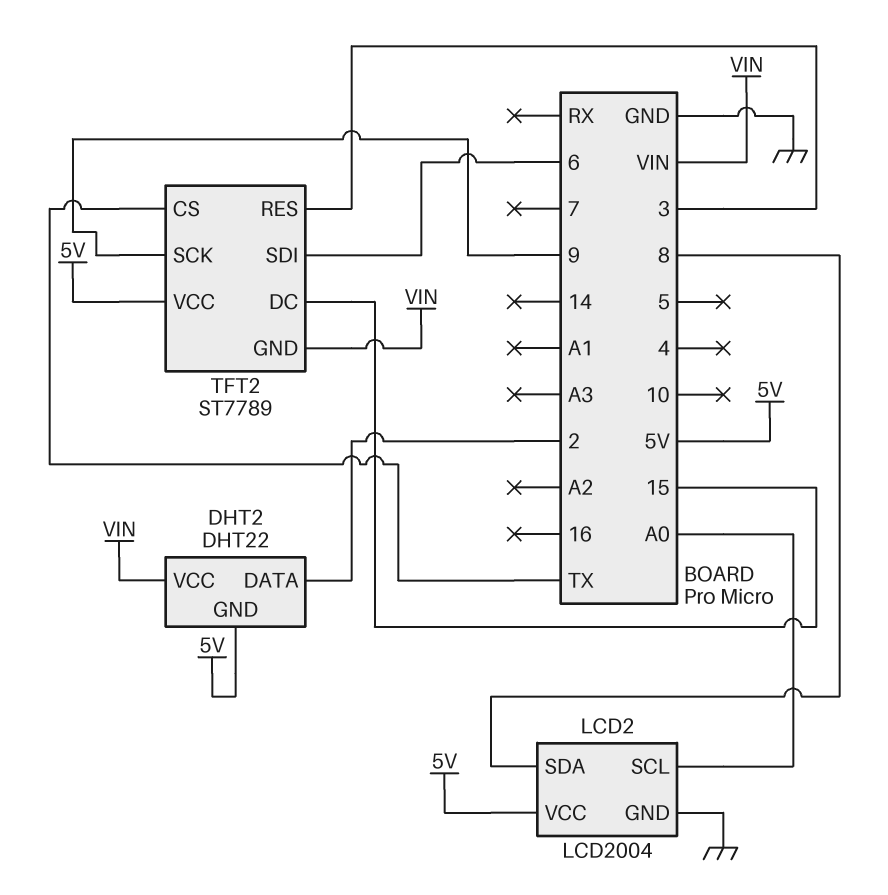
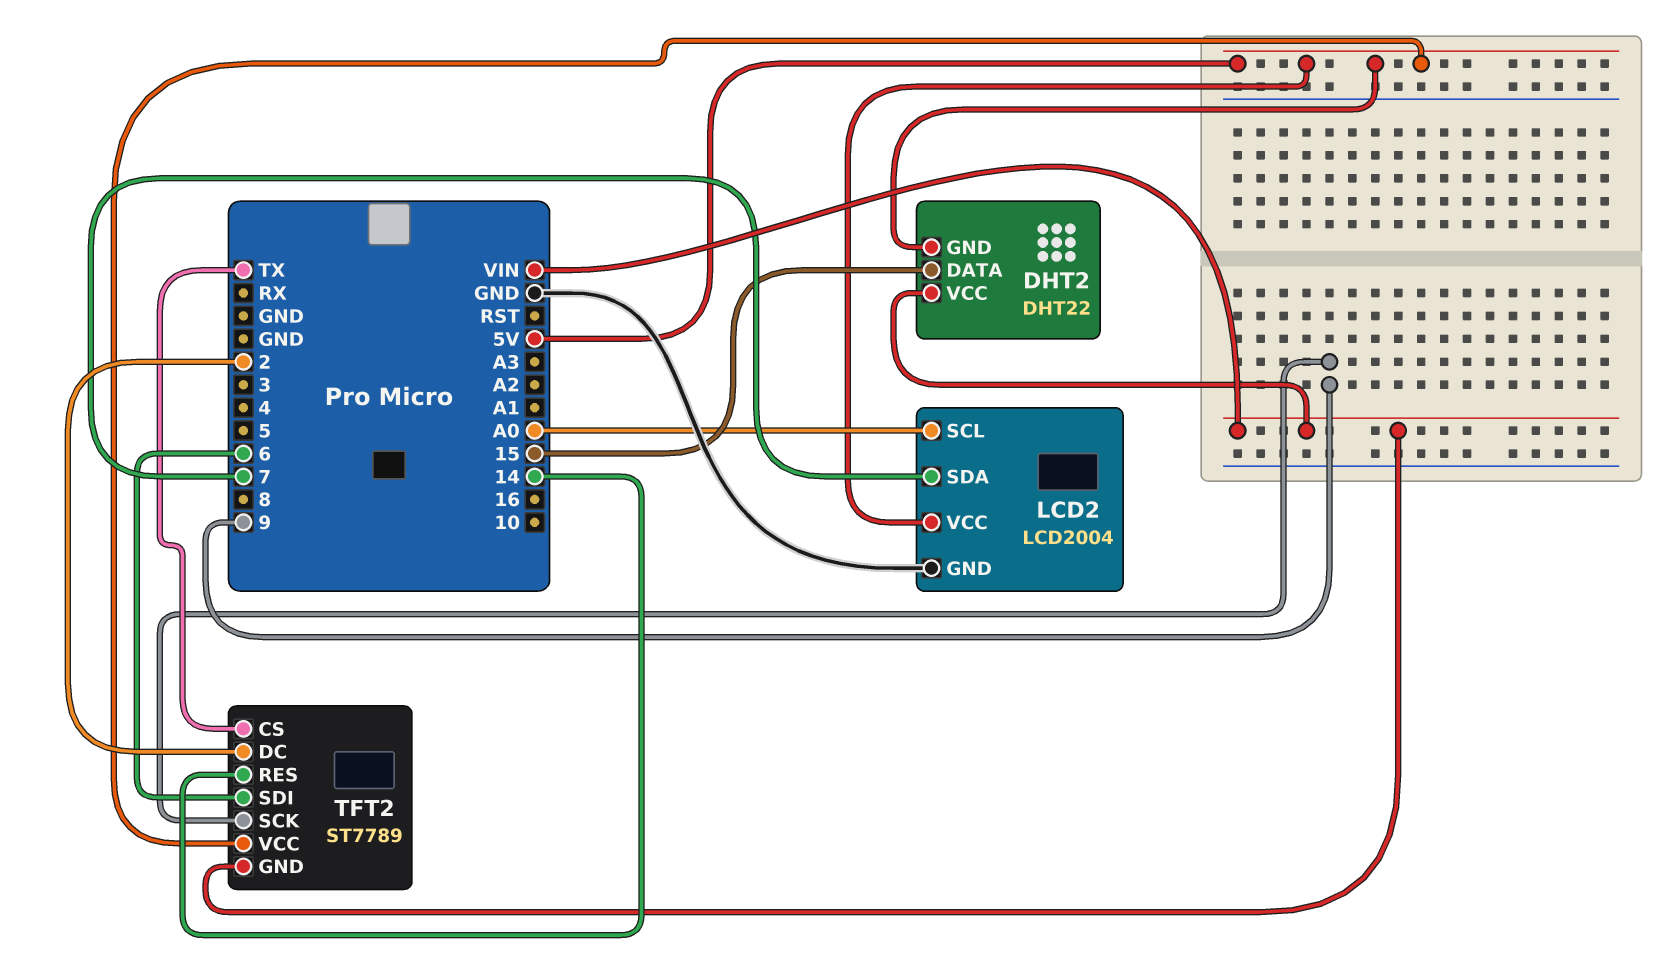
DHT2 pin DATA: 2 -> 15
LCD2 pin SDA: 8 -> 7
TFT2 pin DC: 15 -> 2
TFT2 pin RES: 3 -> 14

